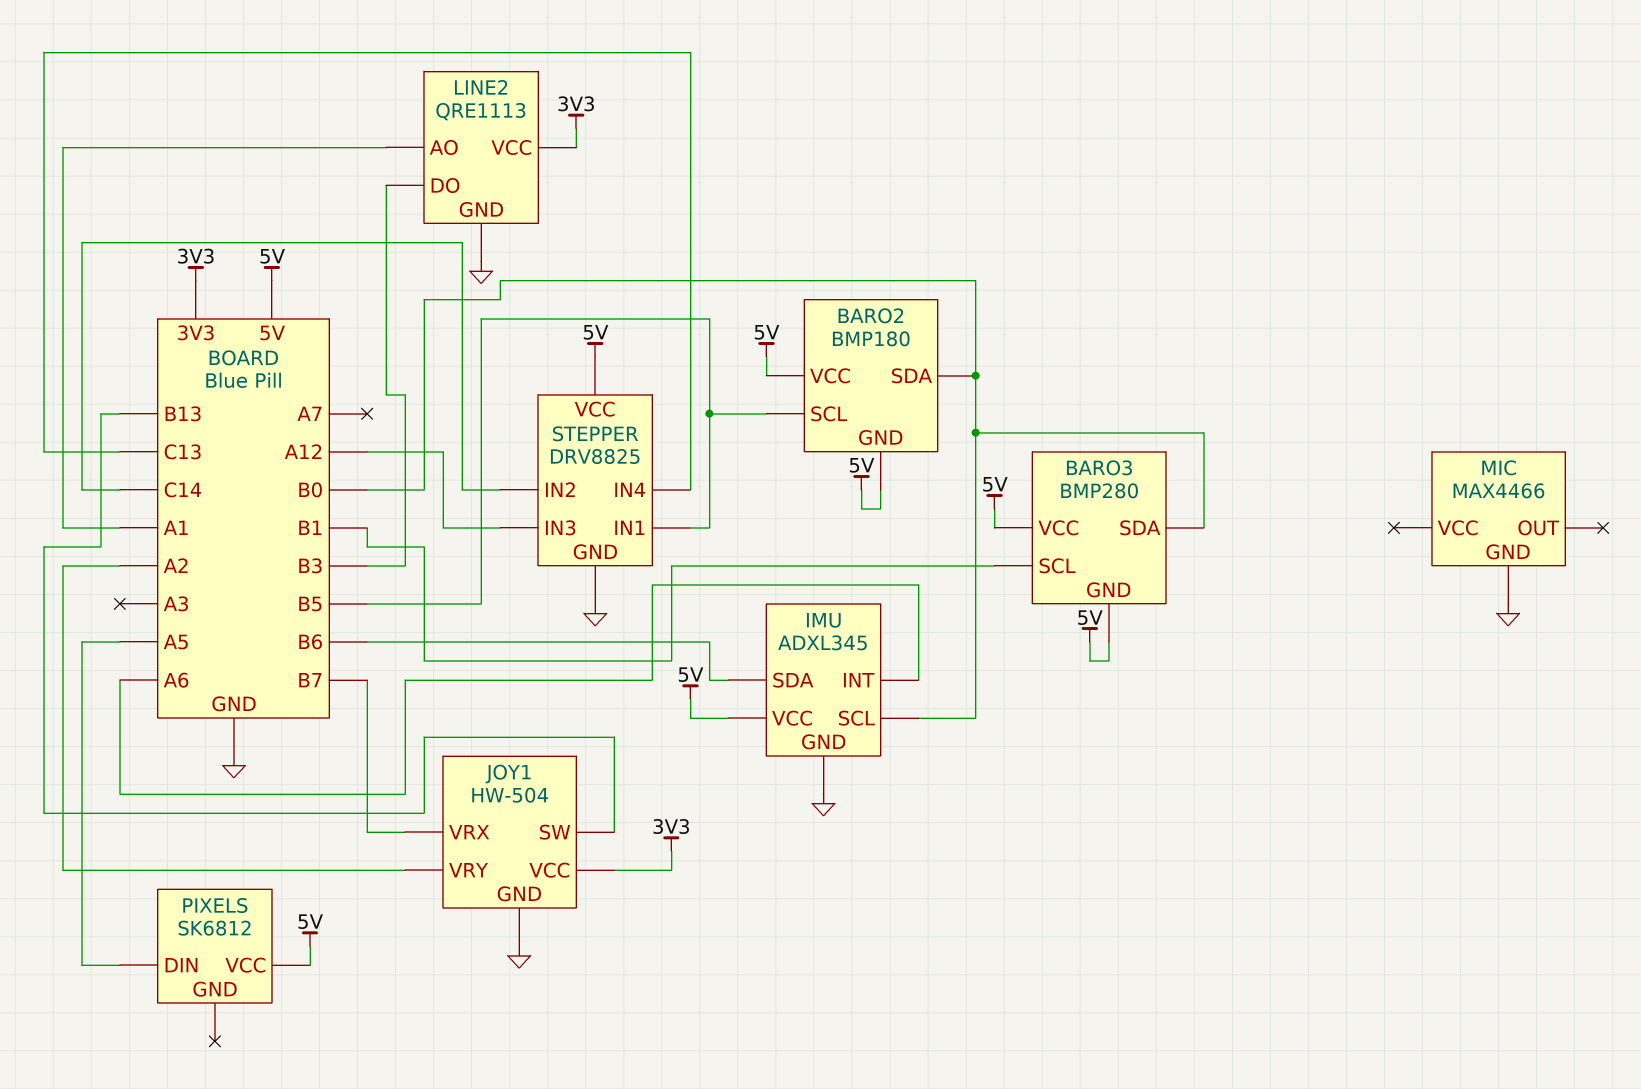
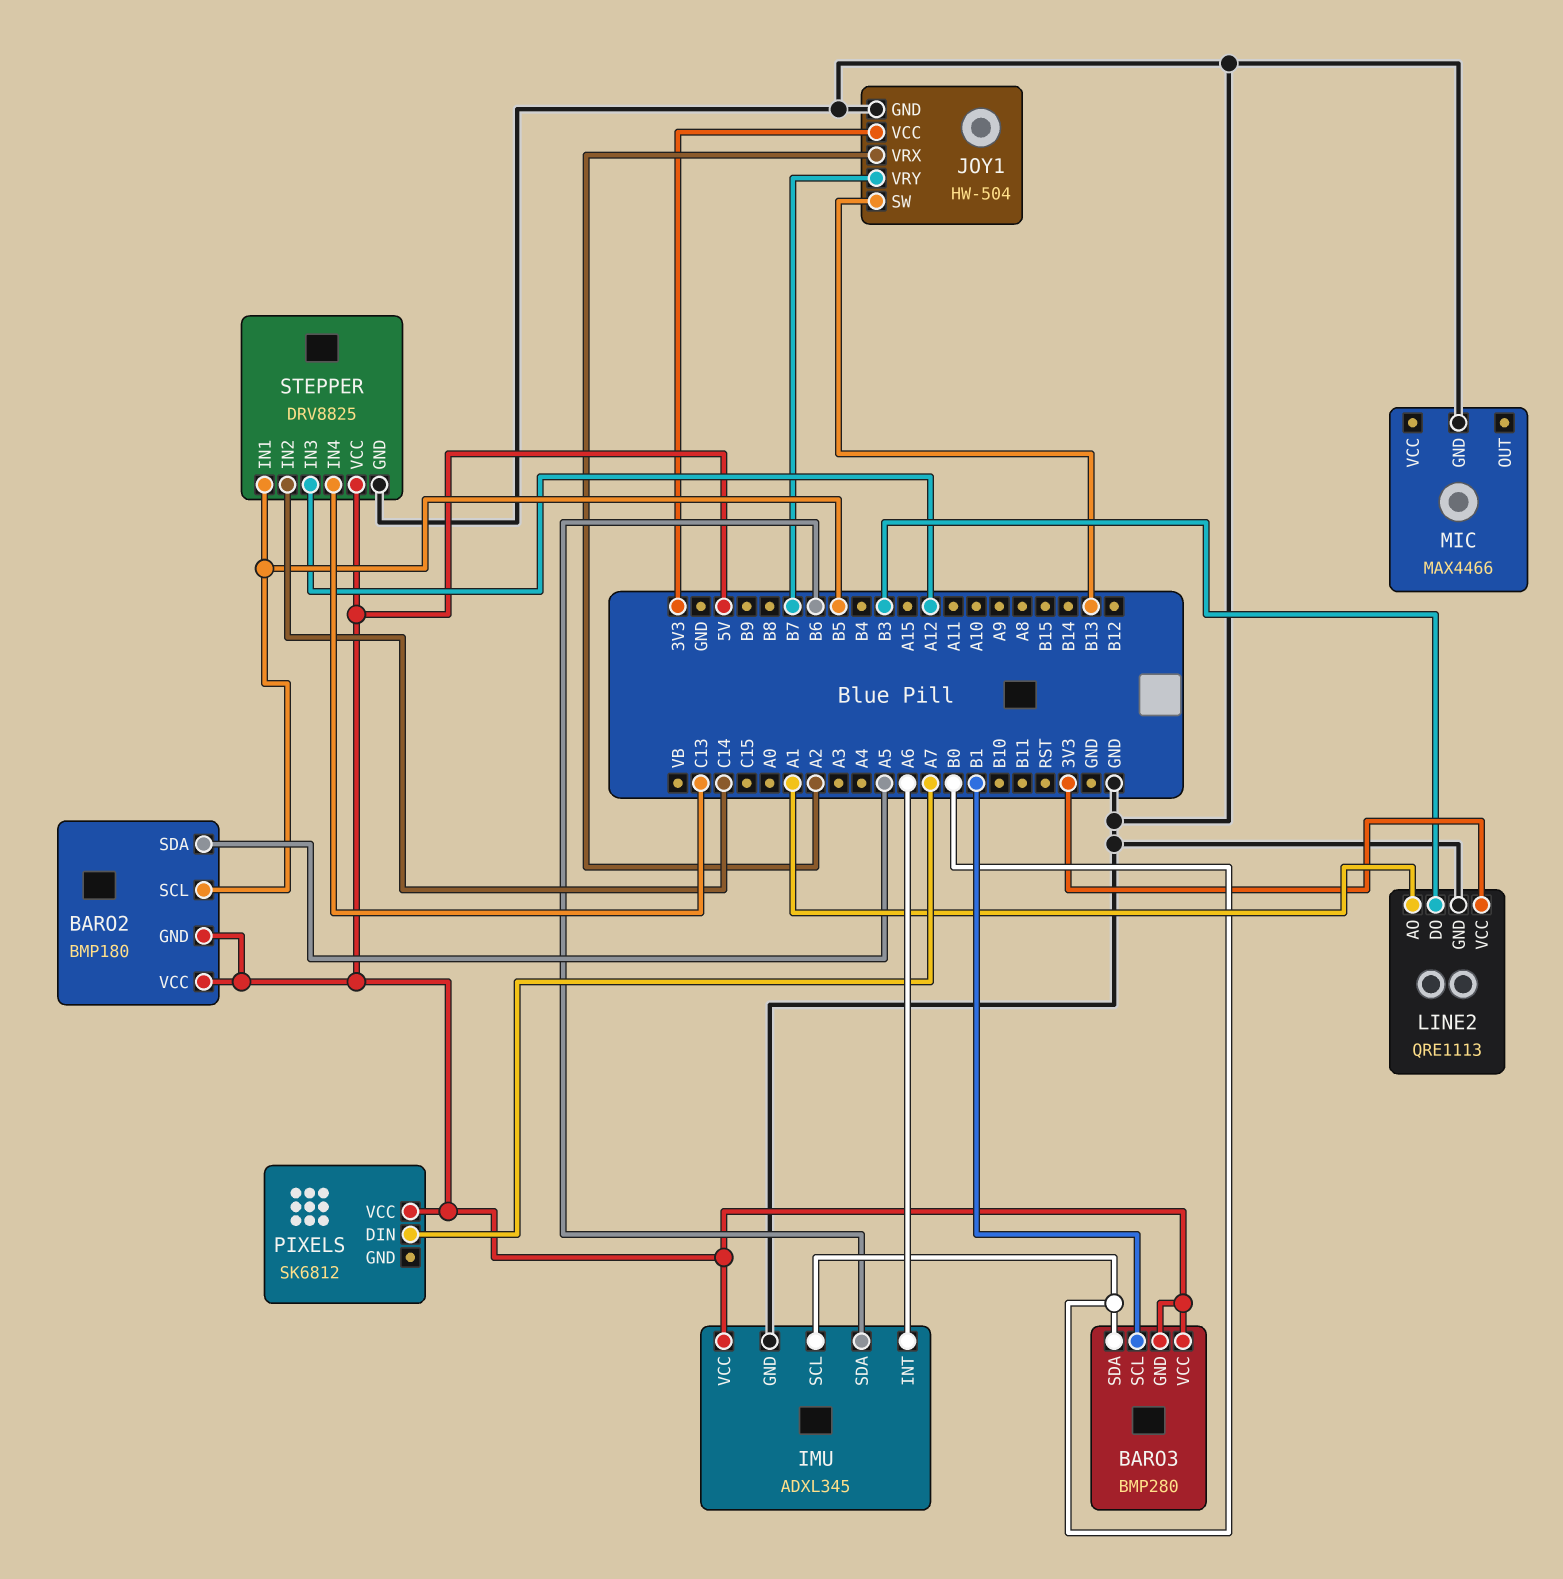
BARO2 pin SDA: B0 -> A5
JOY1 pin VRX: B7 -> A2
JOY1 pin VRY: A2 -> B7
PIXELS pin DIN: A5 -> A7

